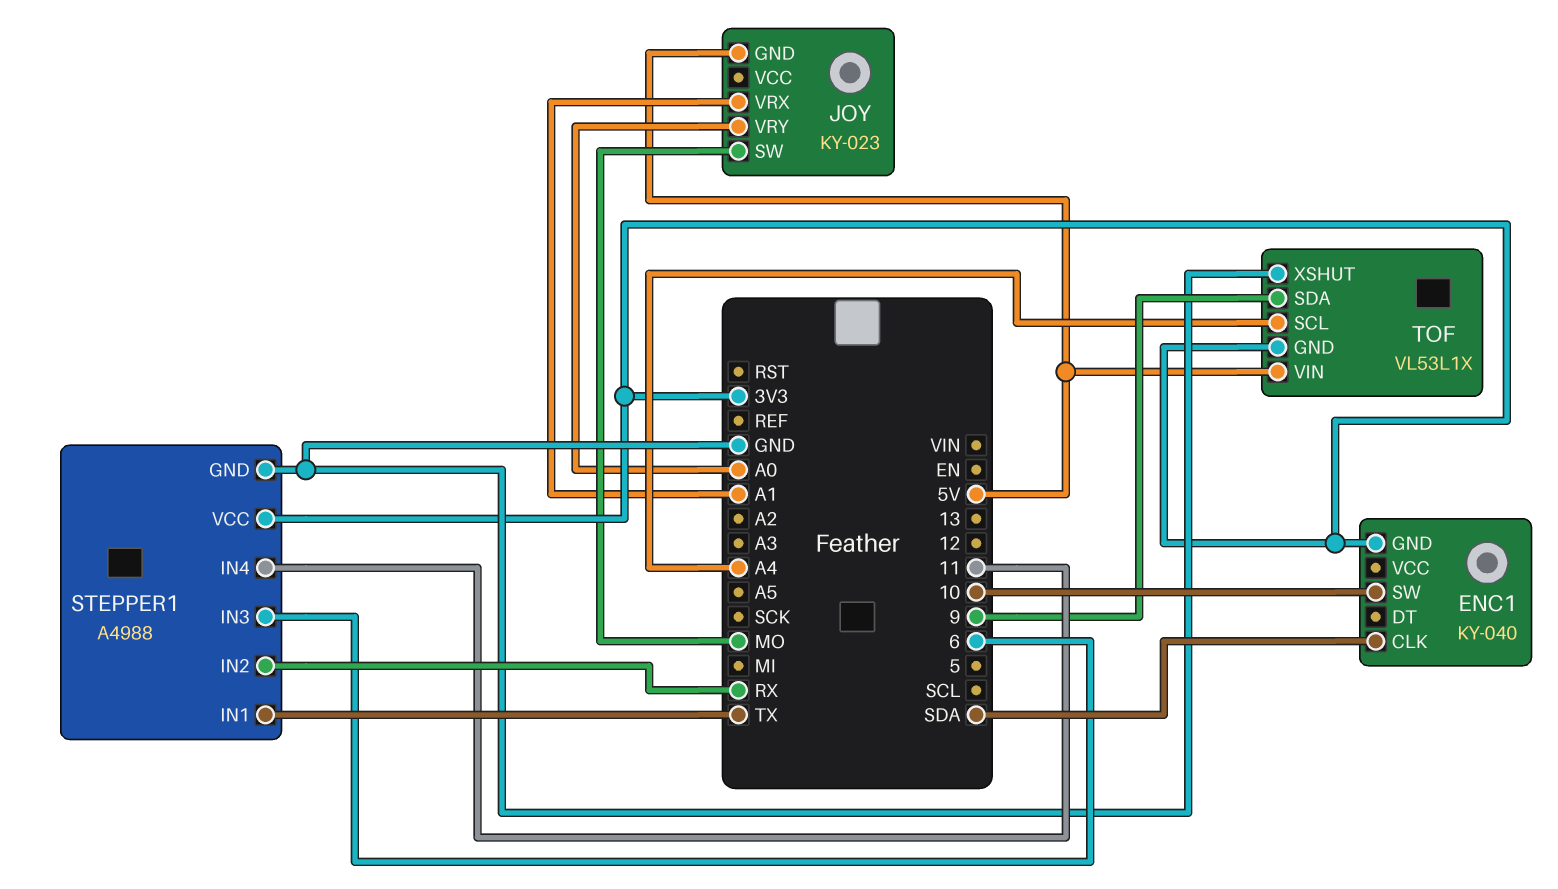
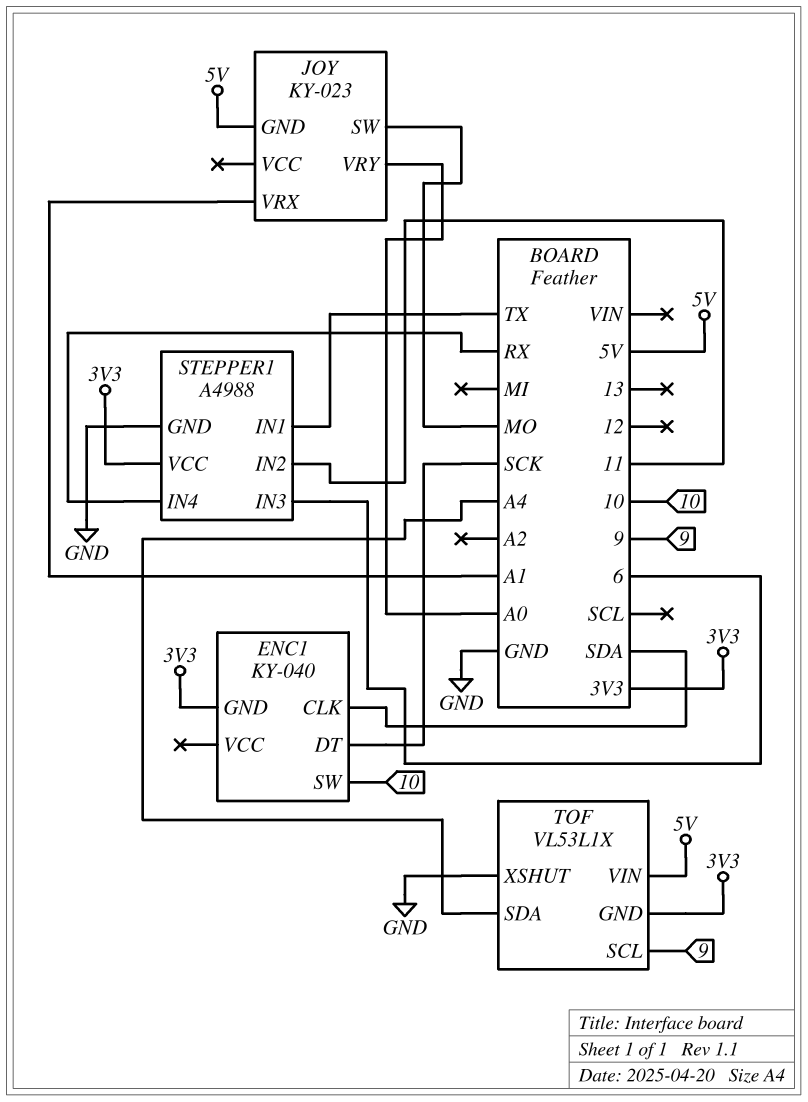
ENC1 pin DT: none -> SCK
STEPPER1 pin IN2: RX -> 11
STEPPER1 pin IN4: 11 -> RX
TOF pin SCL: A4 -> 9
TOF pin SDA: 9 -> A4

